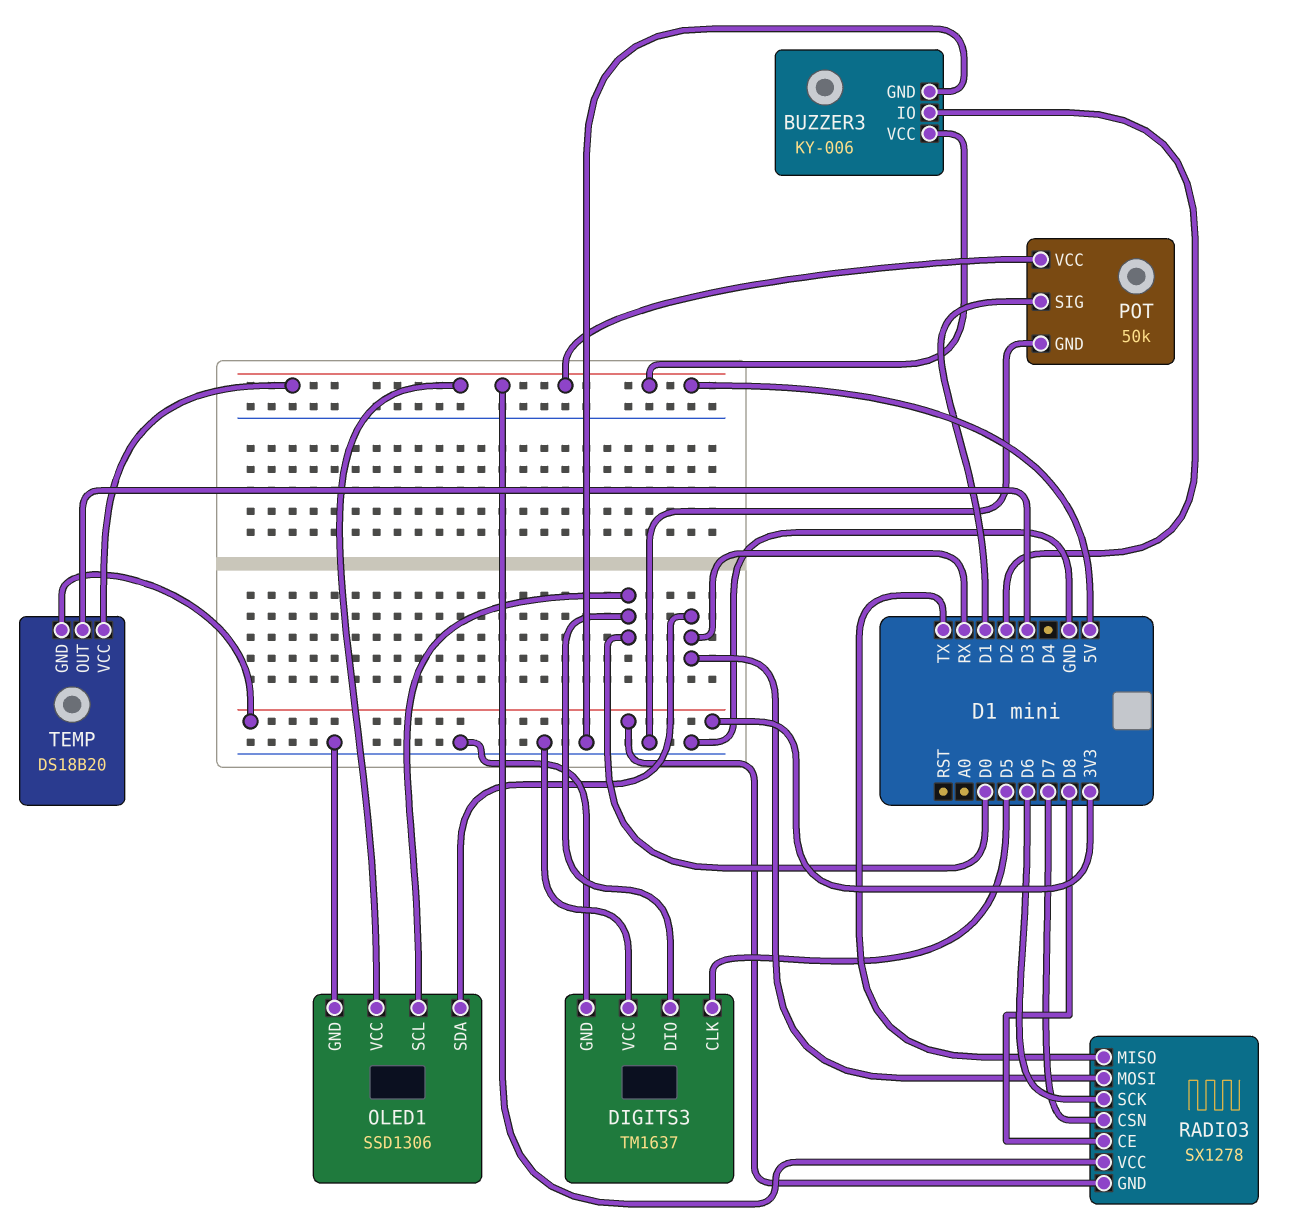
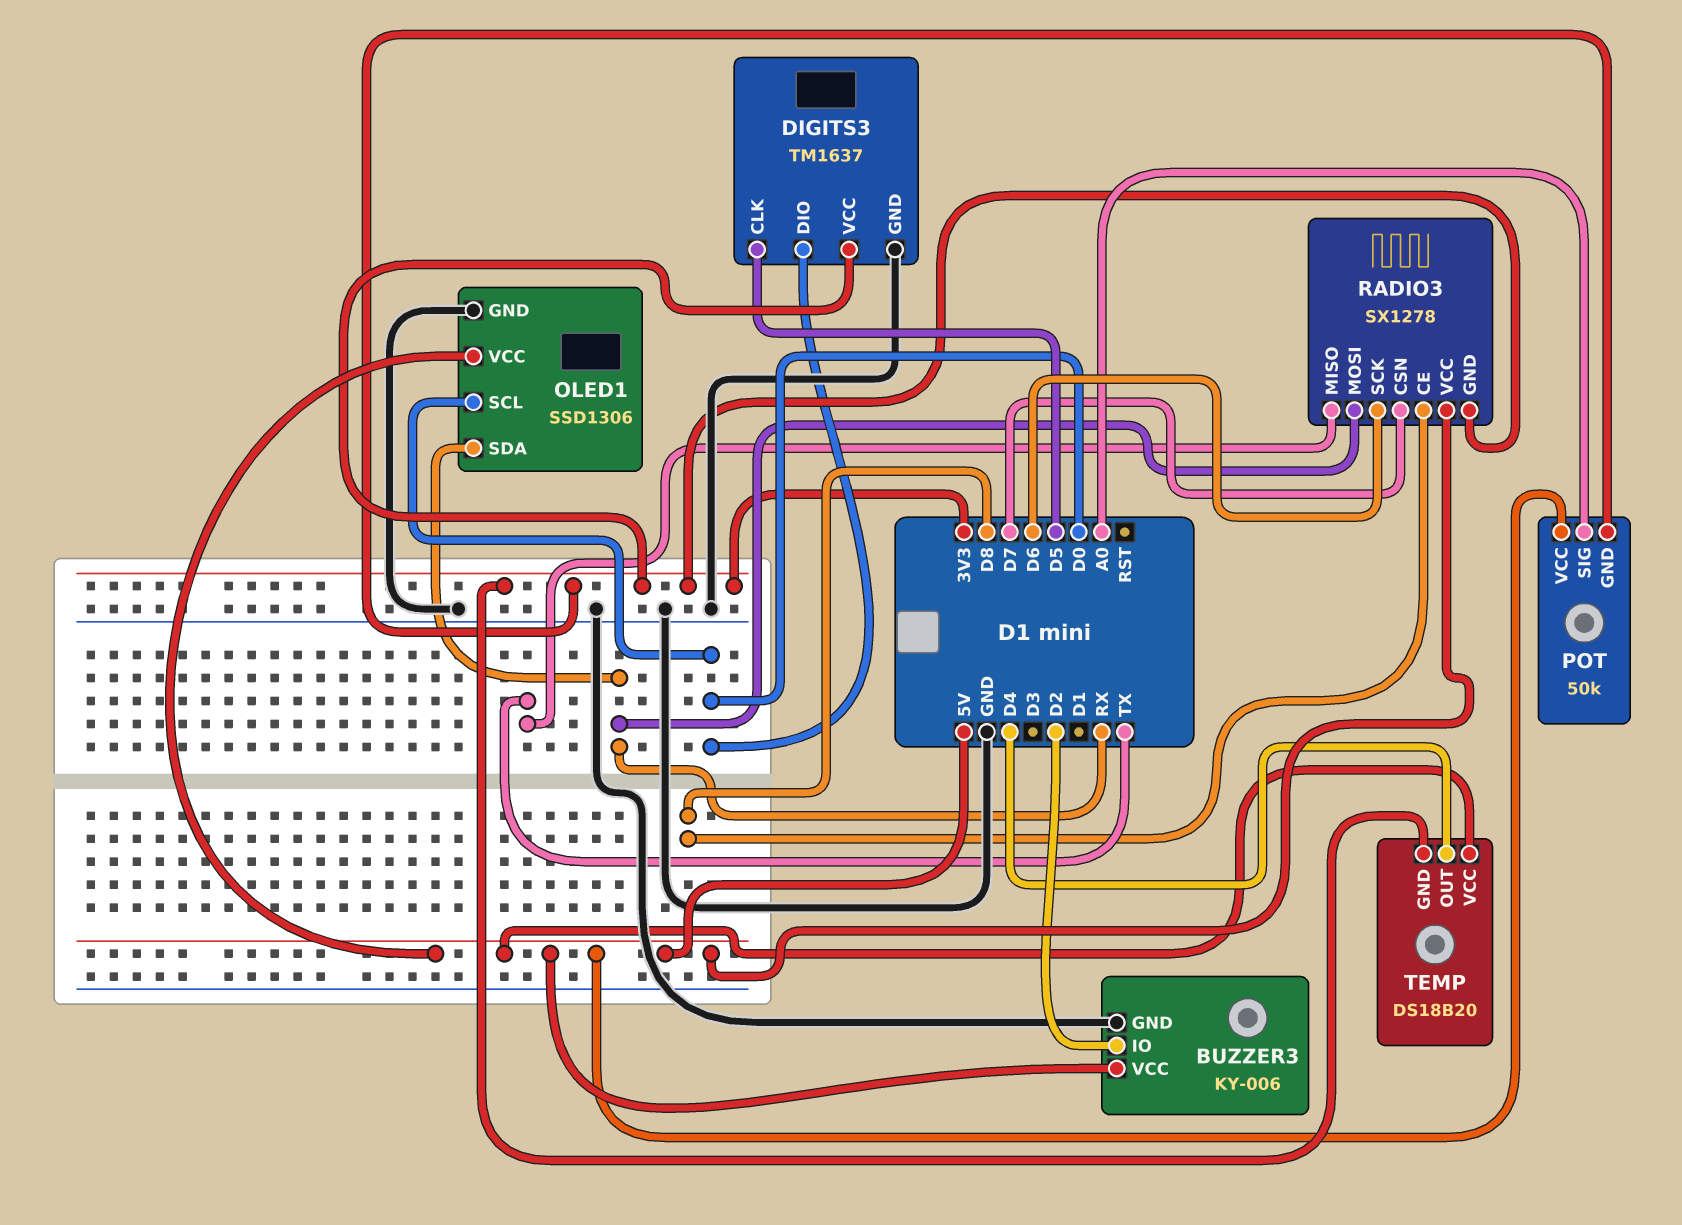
DIGITS3 pin VCC: GND -> 3V3
POT pin GND: GND -> 3V3
POT pin SIG: D1 -> A0
TEMP pin OUT: D3 -> D4

